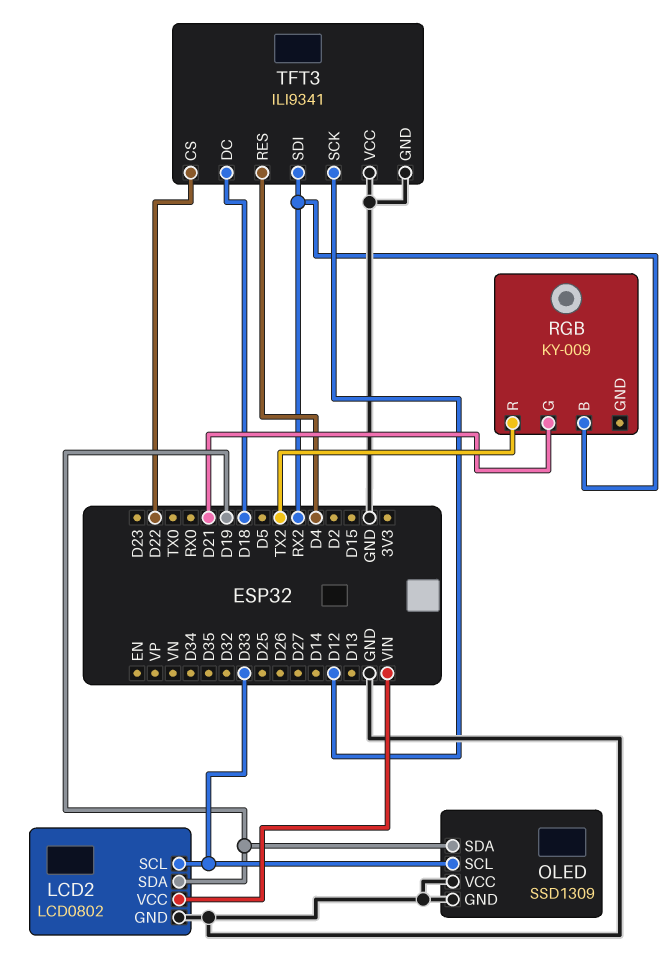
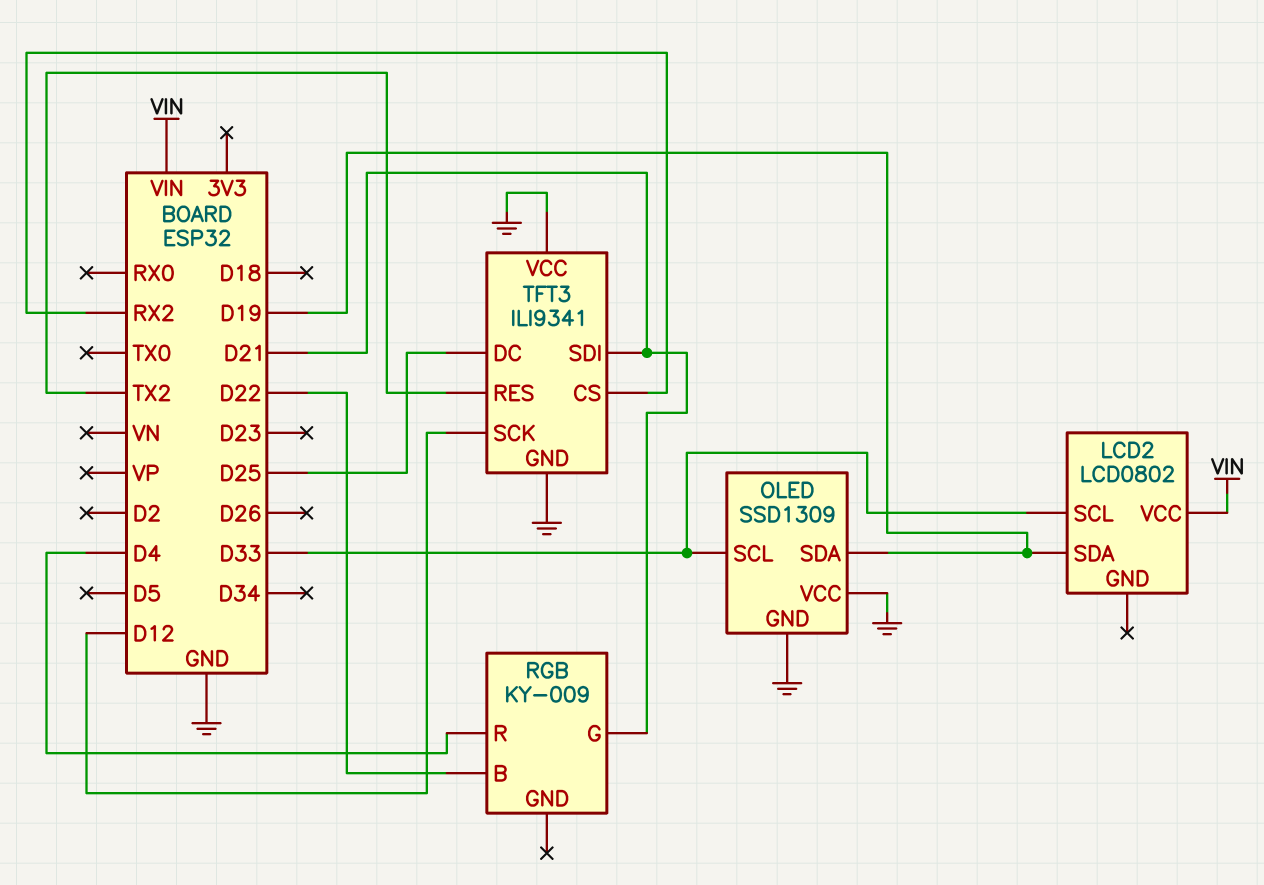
LCD2 pin GND: GND -> none
RGB pin B: RX2 -> D22
RGB pin R: TX2 -> D4
TFT3 pin CS: D22 -> RX2
TFT3 pin DC: D18 -> D25
TFT3 pin RES: D4 -> TX2
TFT3 pin SDI: RX2 -> D21

